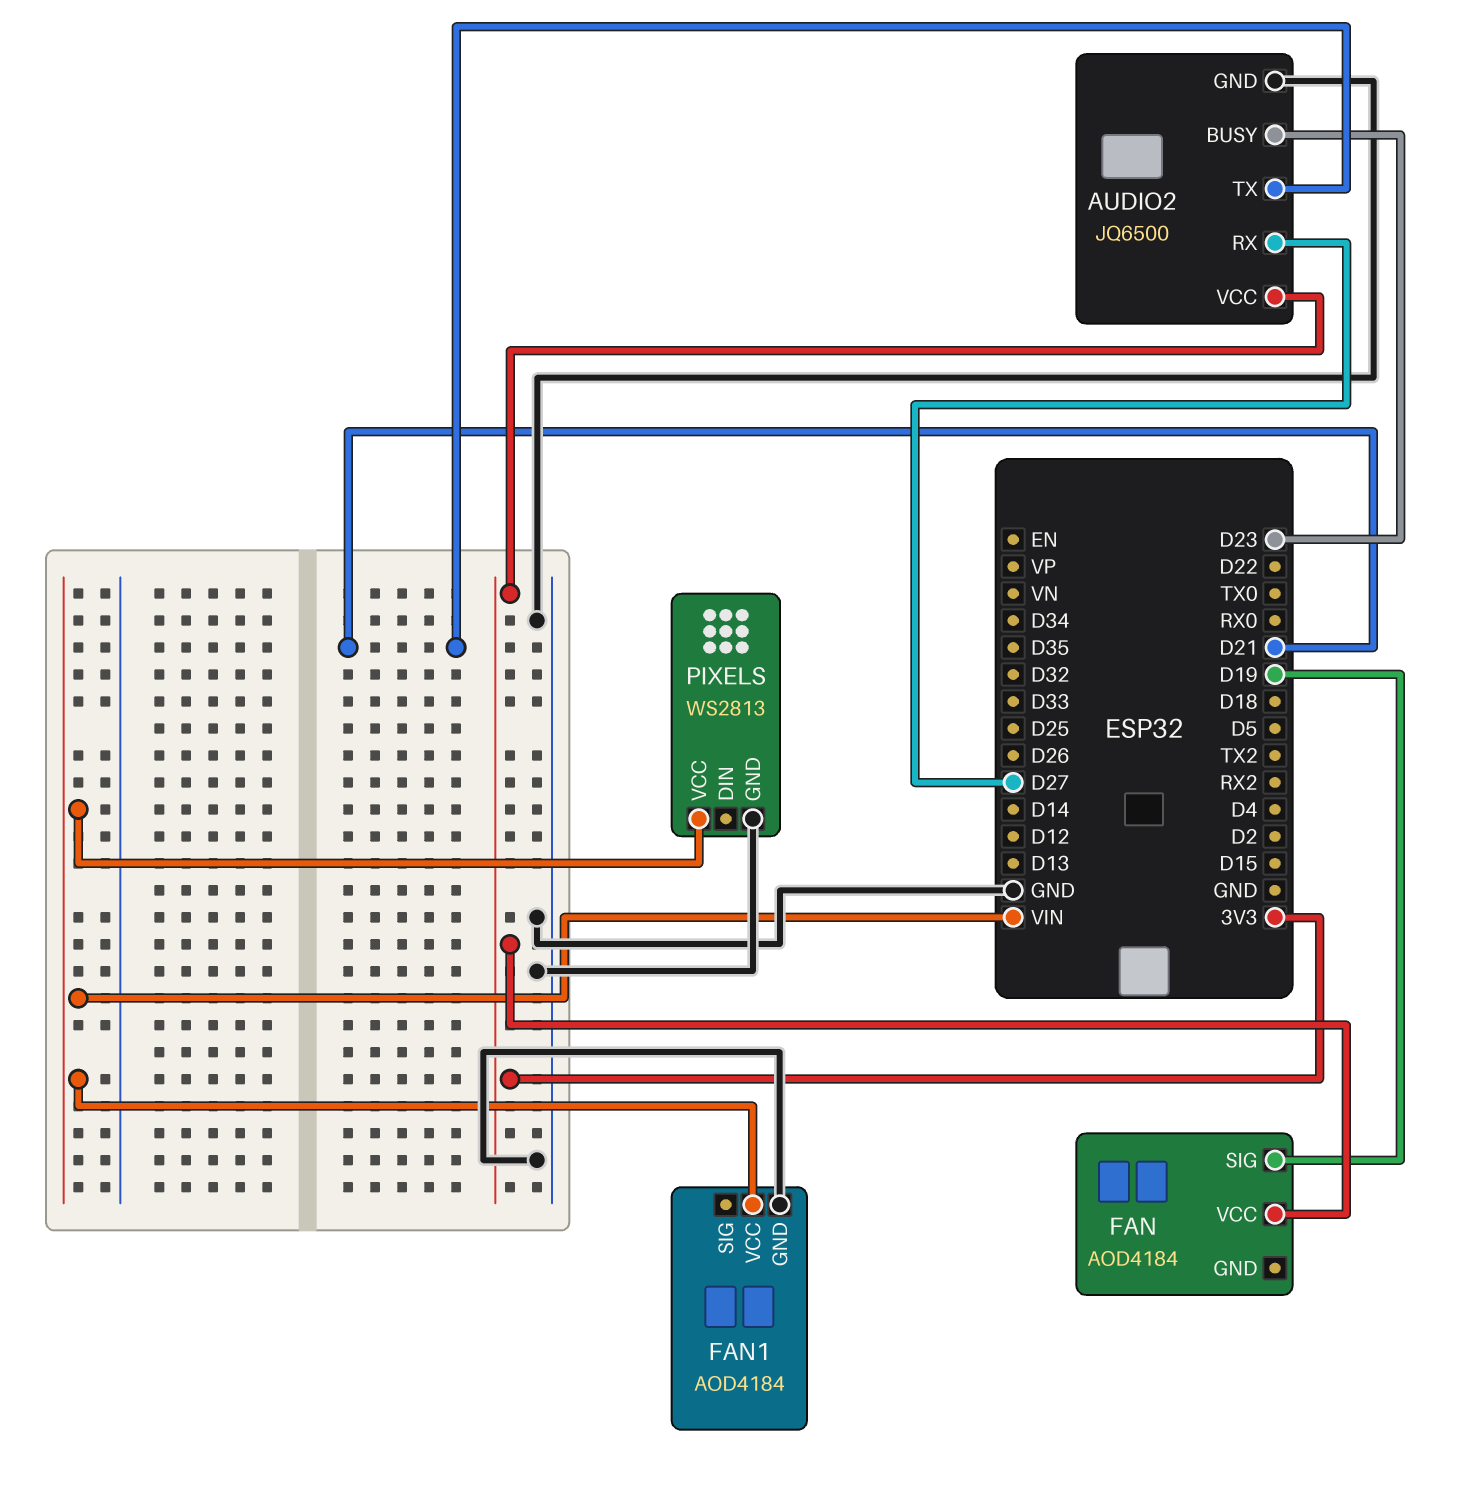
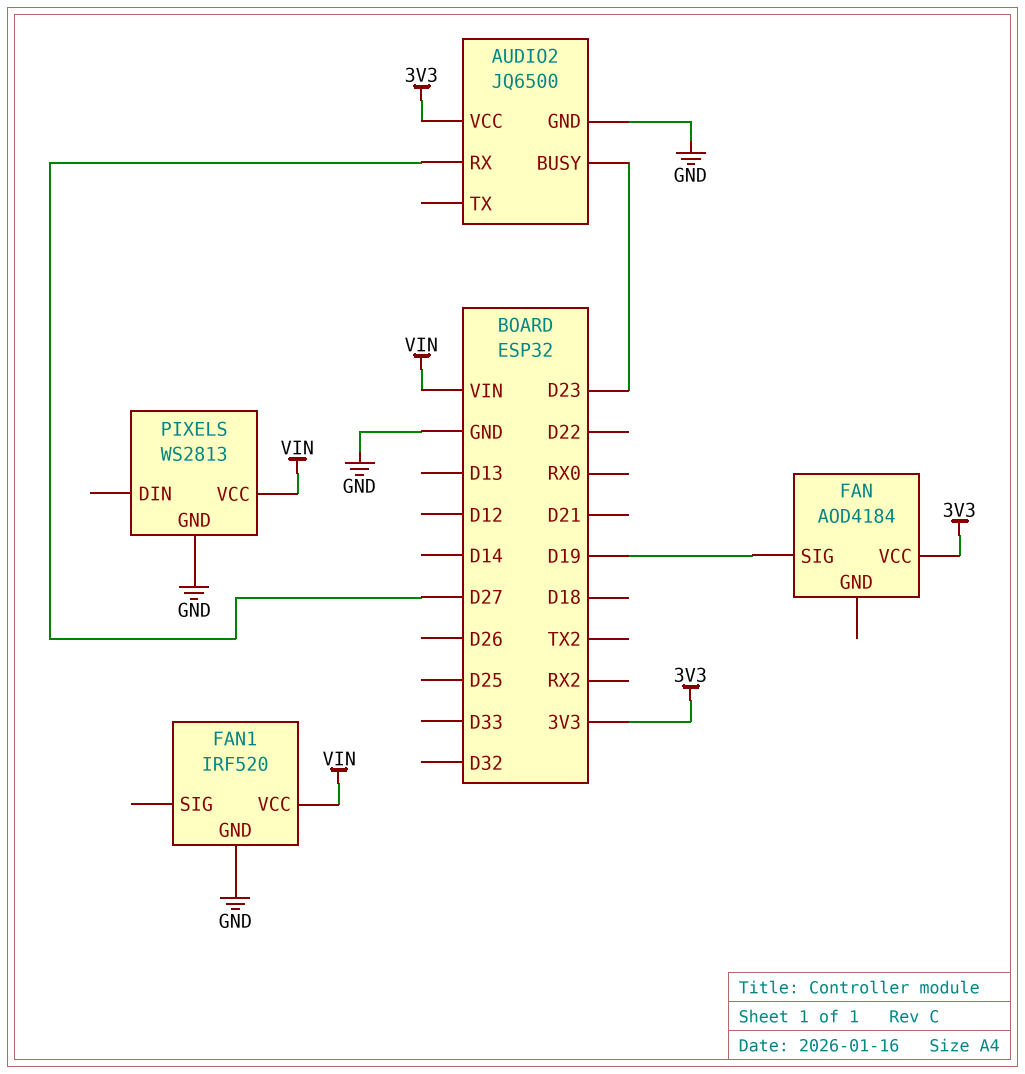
AUDIO2 pin TX: D21 -> none
FAN1: AOD4184 -> IRF520

